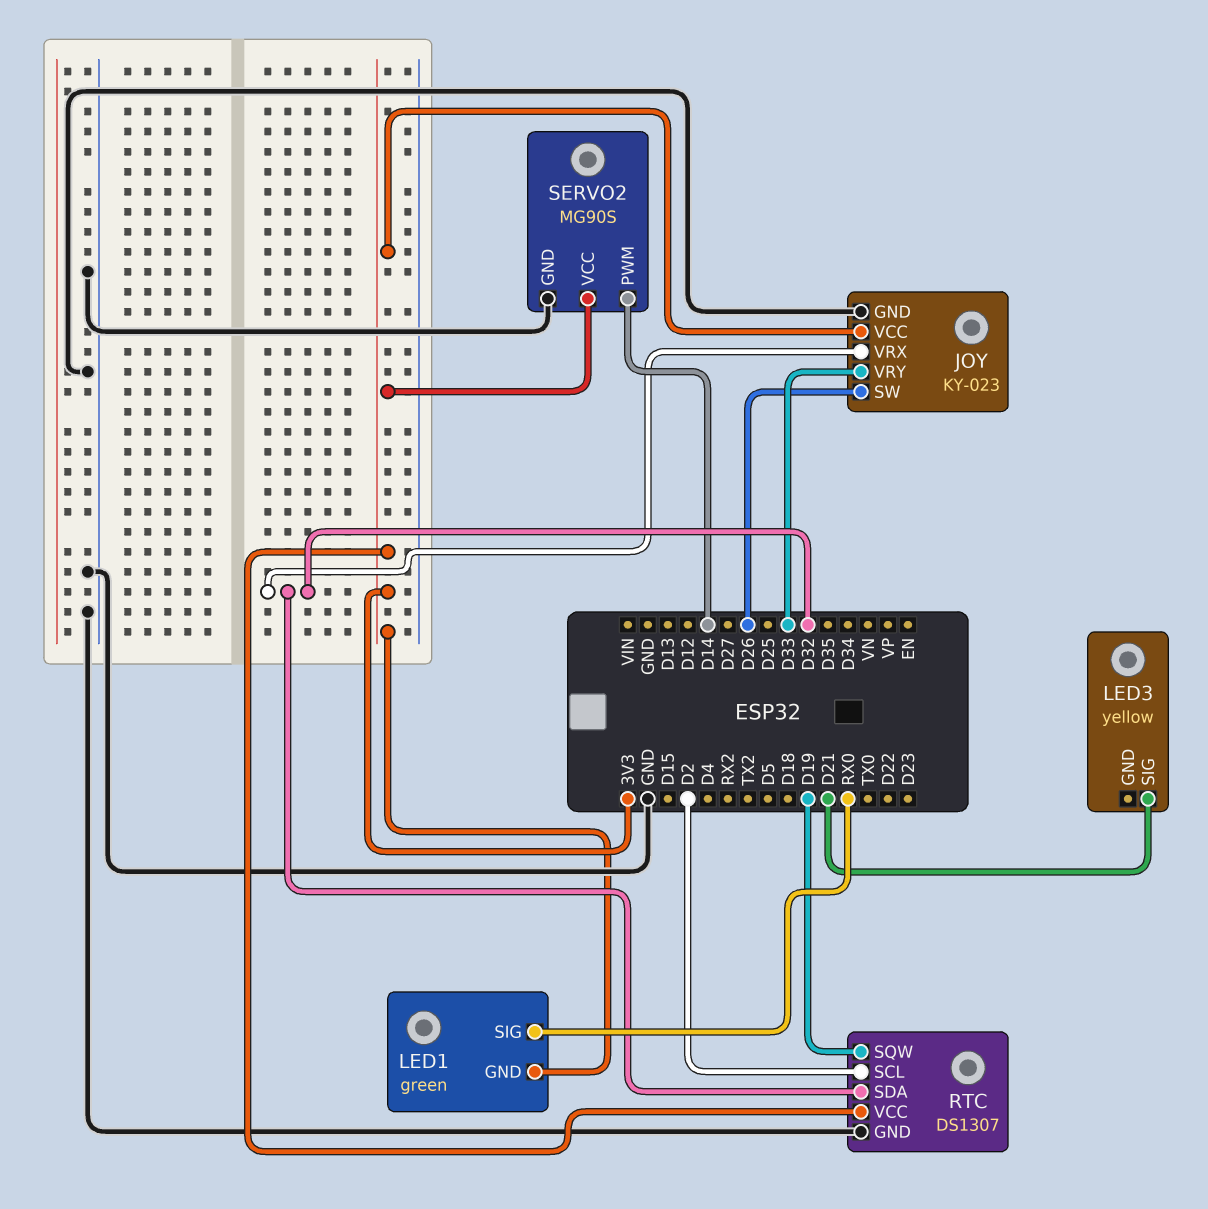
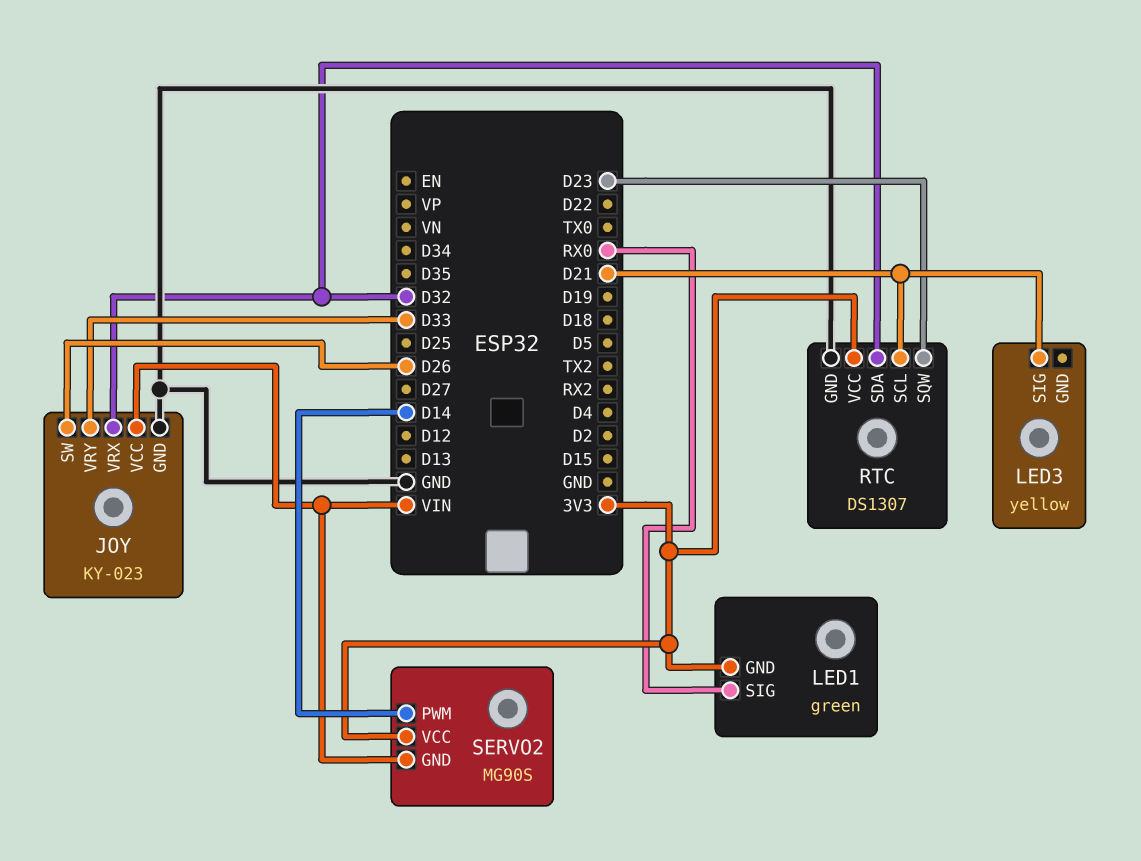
JOY pin VCC: 3V3 -> VIN
RTC pin SCL: D2 -> D21
RTC pin SQW: D19 -> D23
SERVO2 pin GND: GND -> VIN

